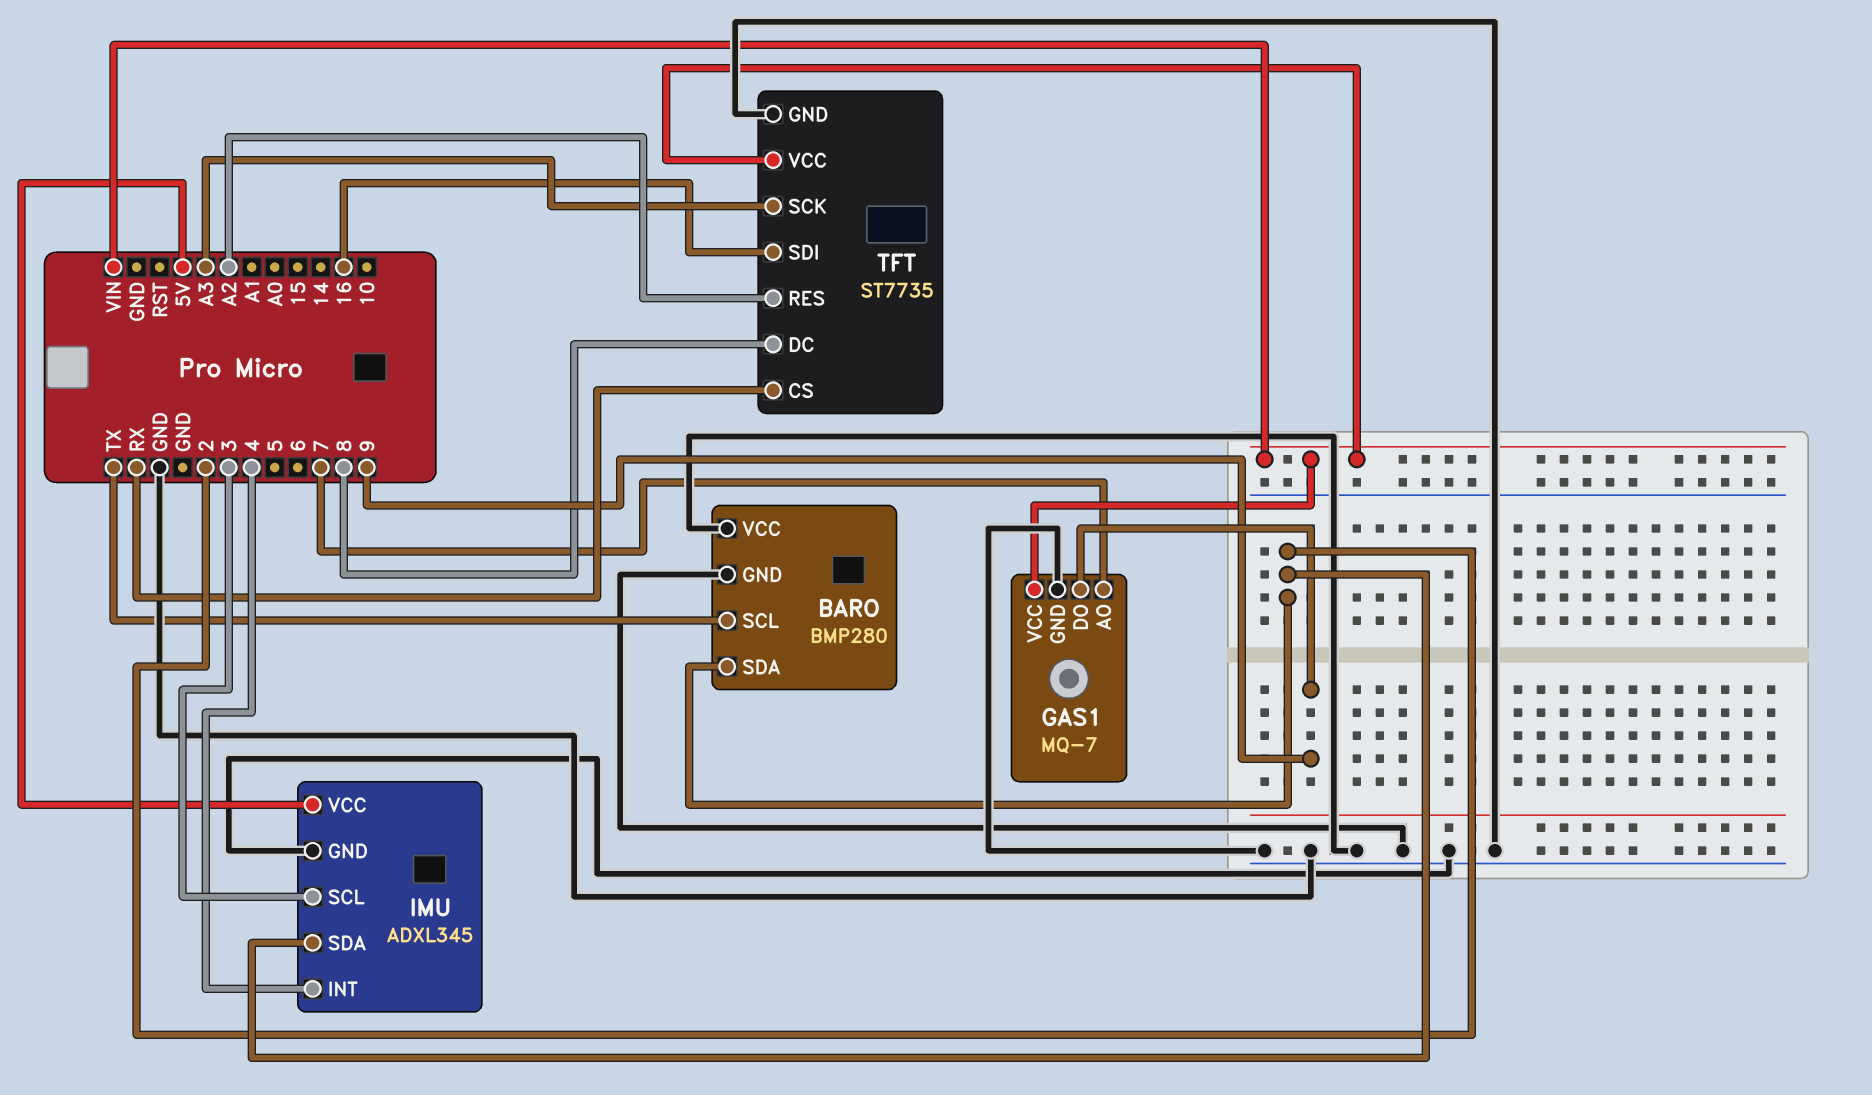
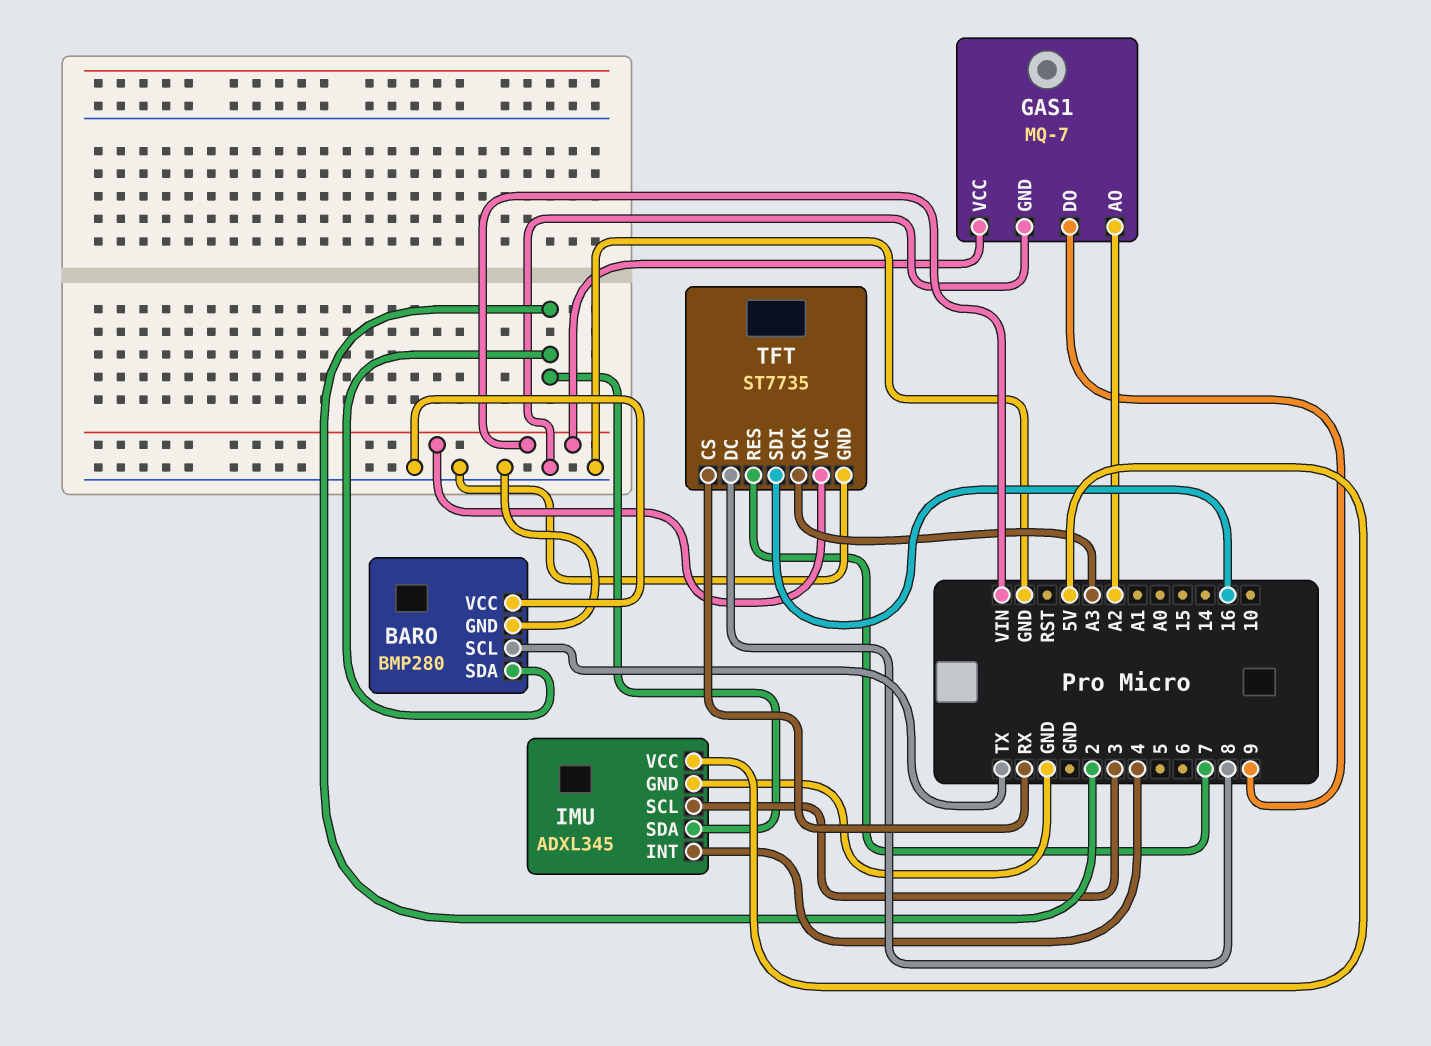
GAS1 pin AO: 7 -> A2
TFT pin RES: A2 -> 7

